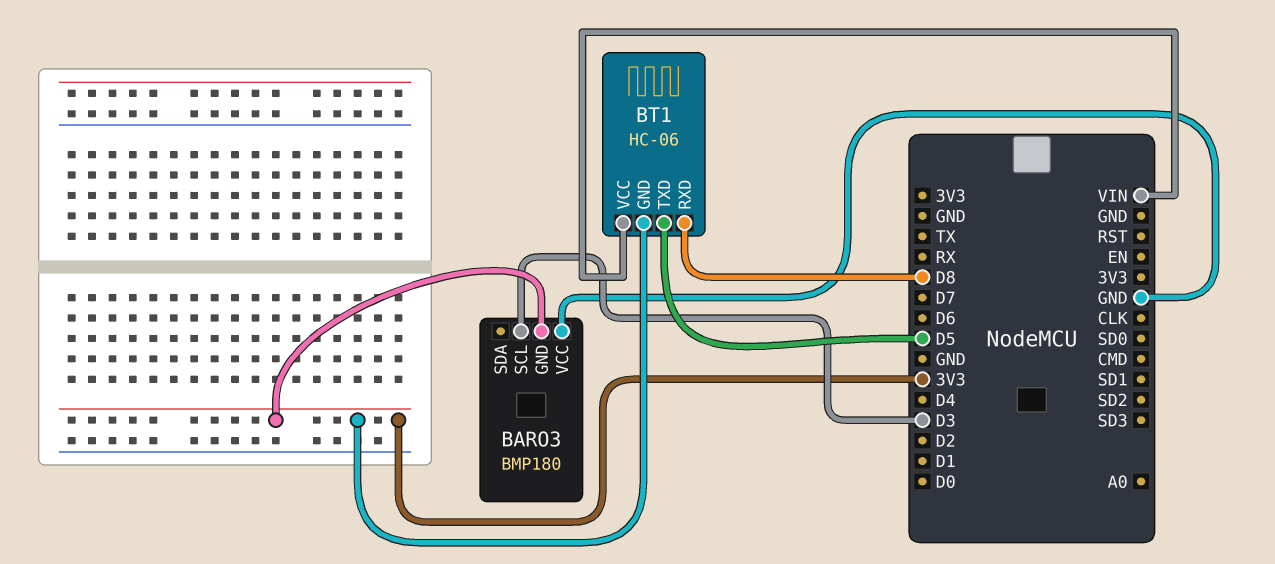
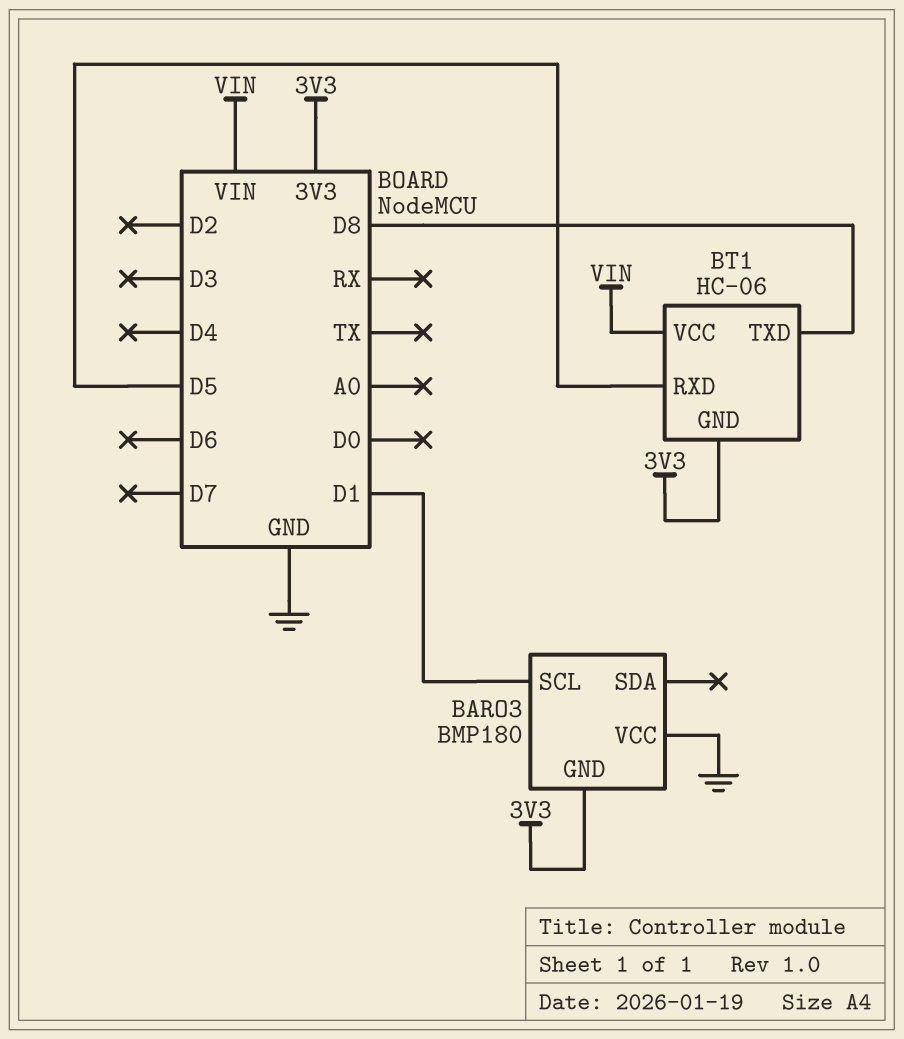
BARO3 pin SCL: D3 -> D1
BT1 pin RXD: D8 -> D5
BT1 pin TXD: D5 -> D8

